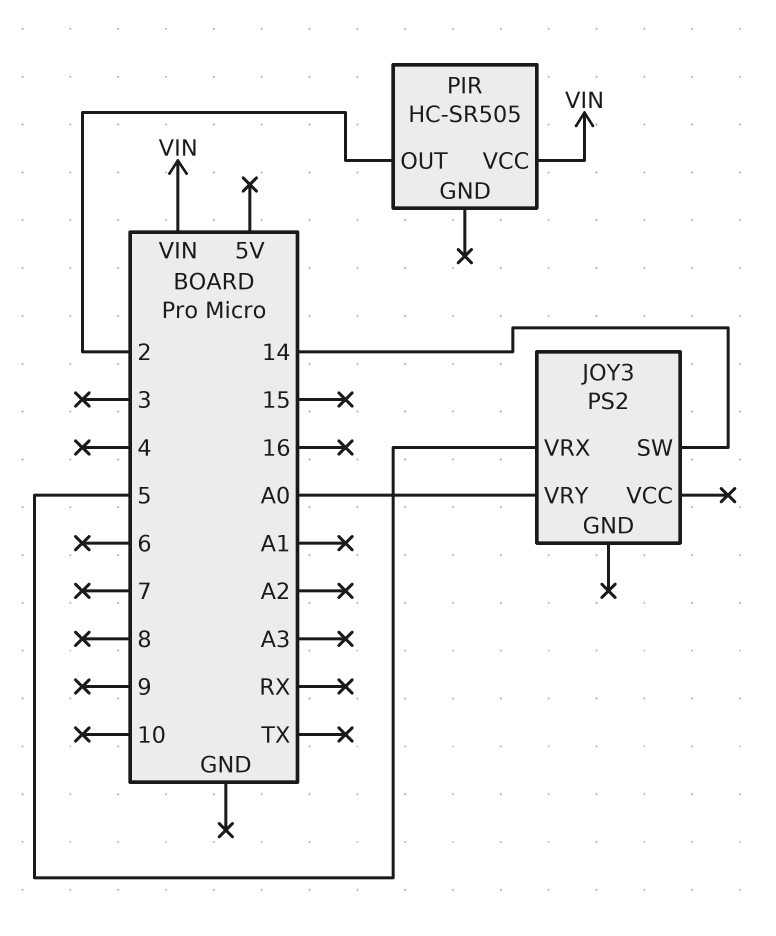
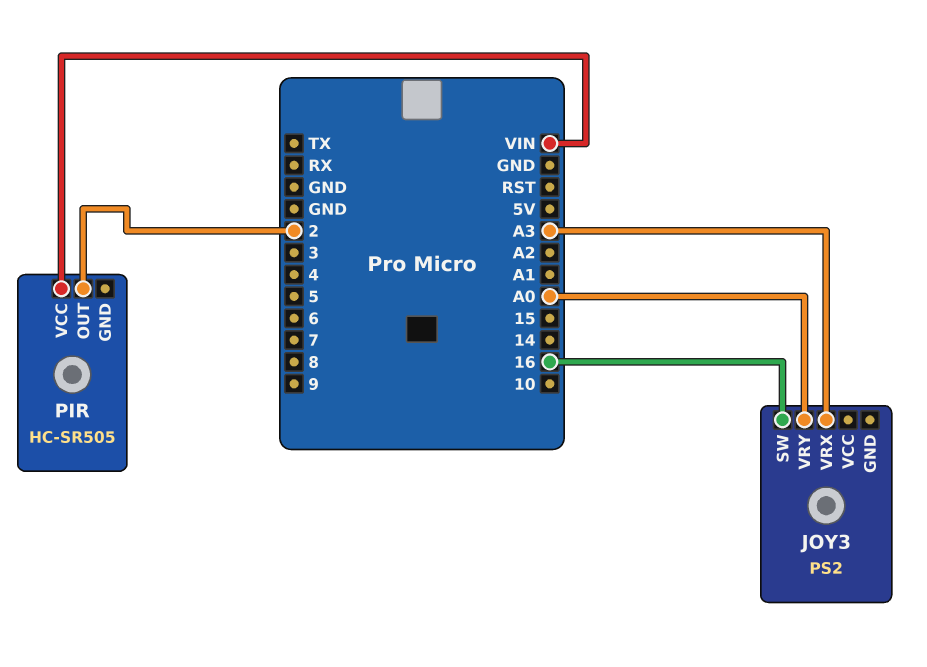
JOY3 pin SW: 14 -> 16
JOY3 pin VRX: 5 -> A3

